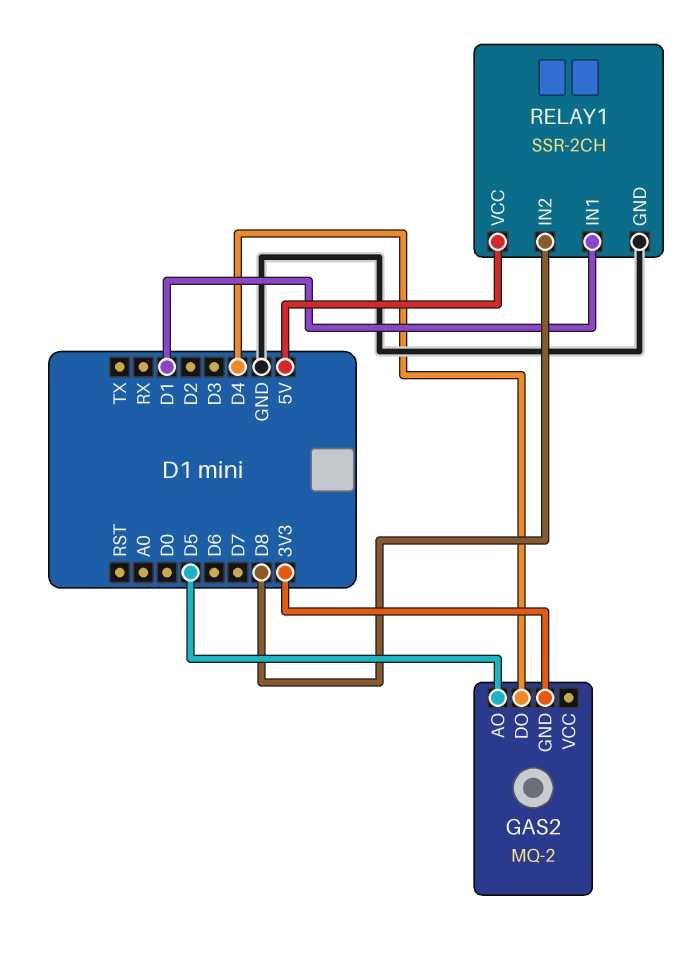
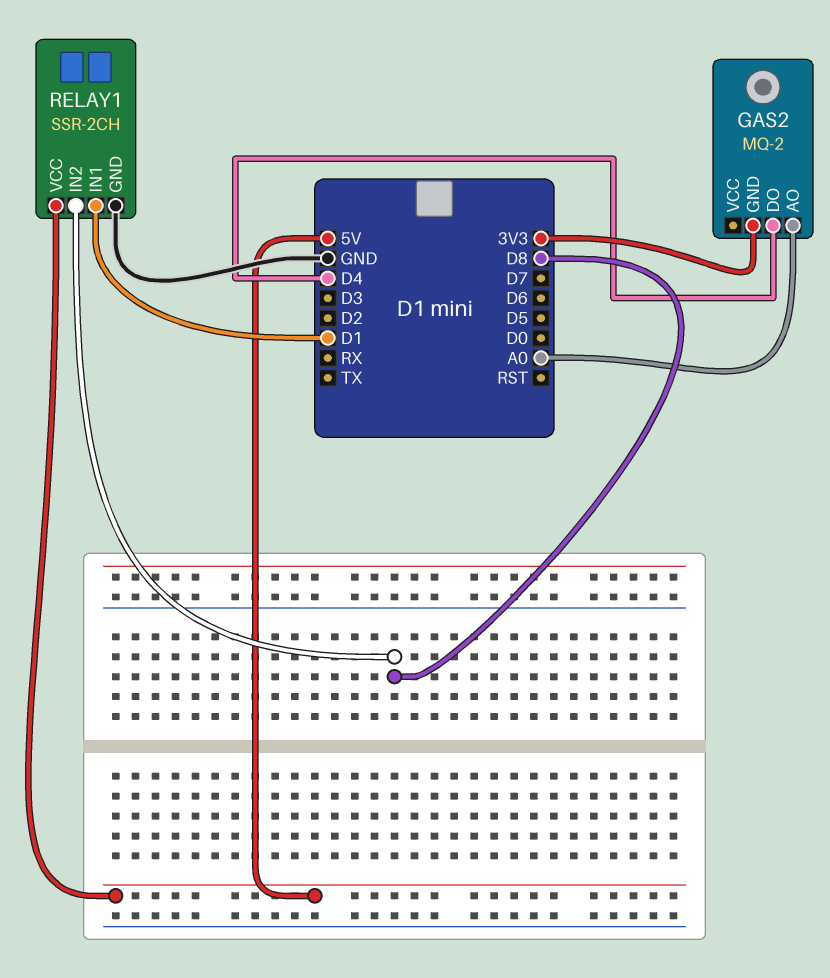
GAS2 pin AO: D5 -> A0

